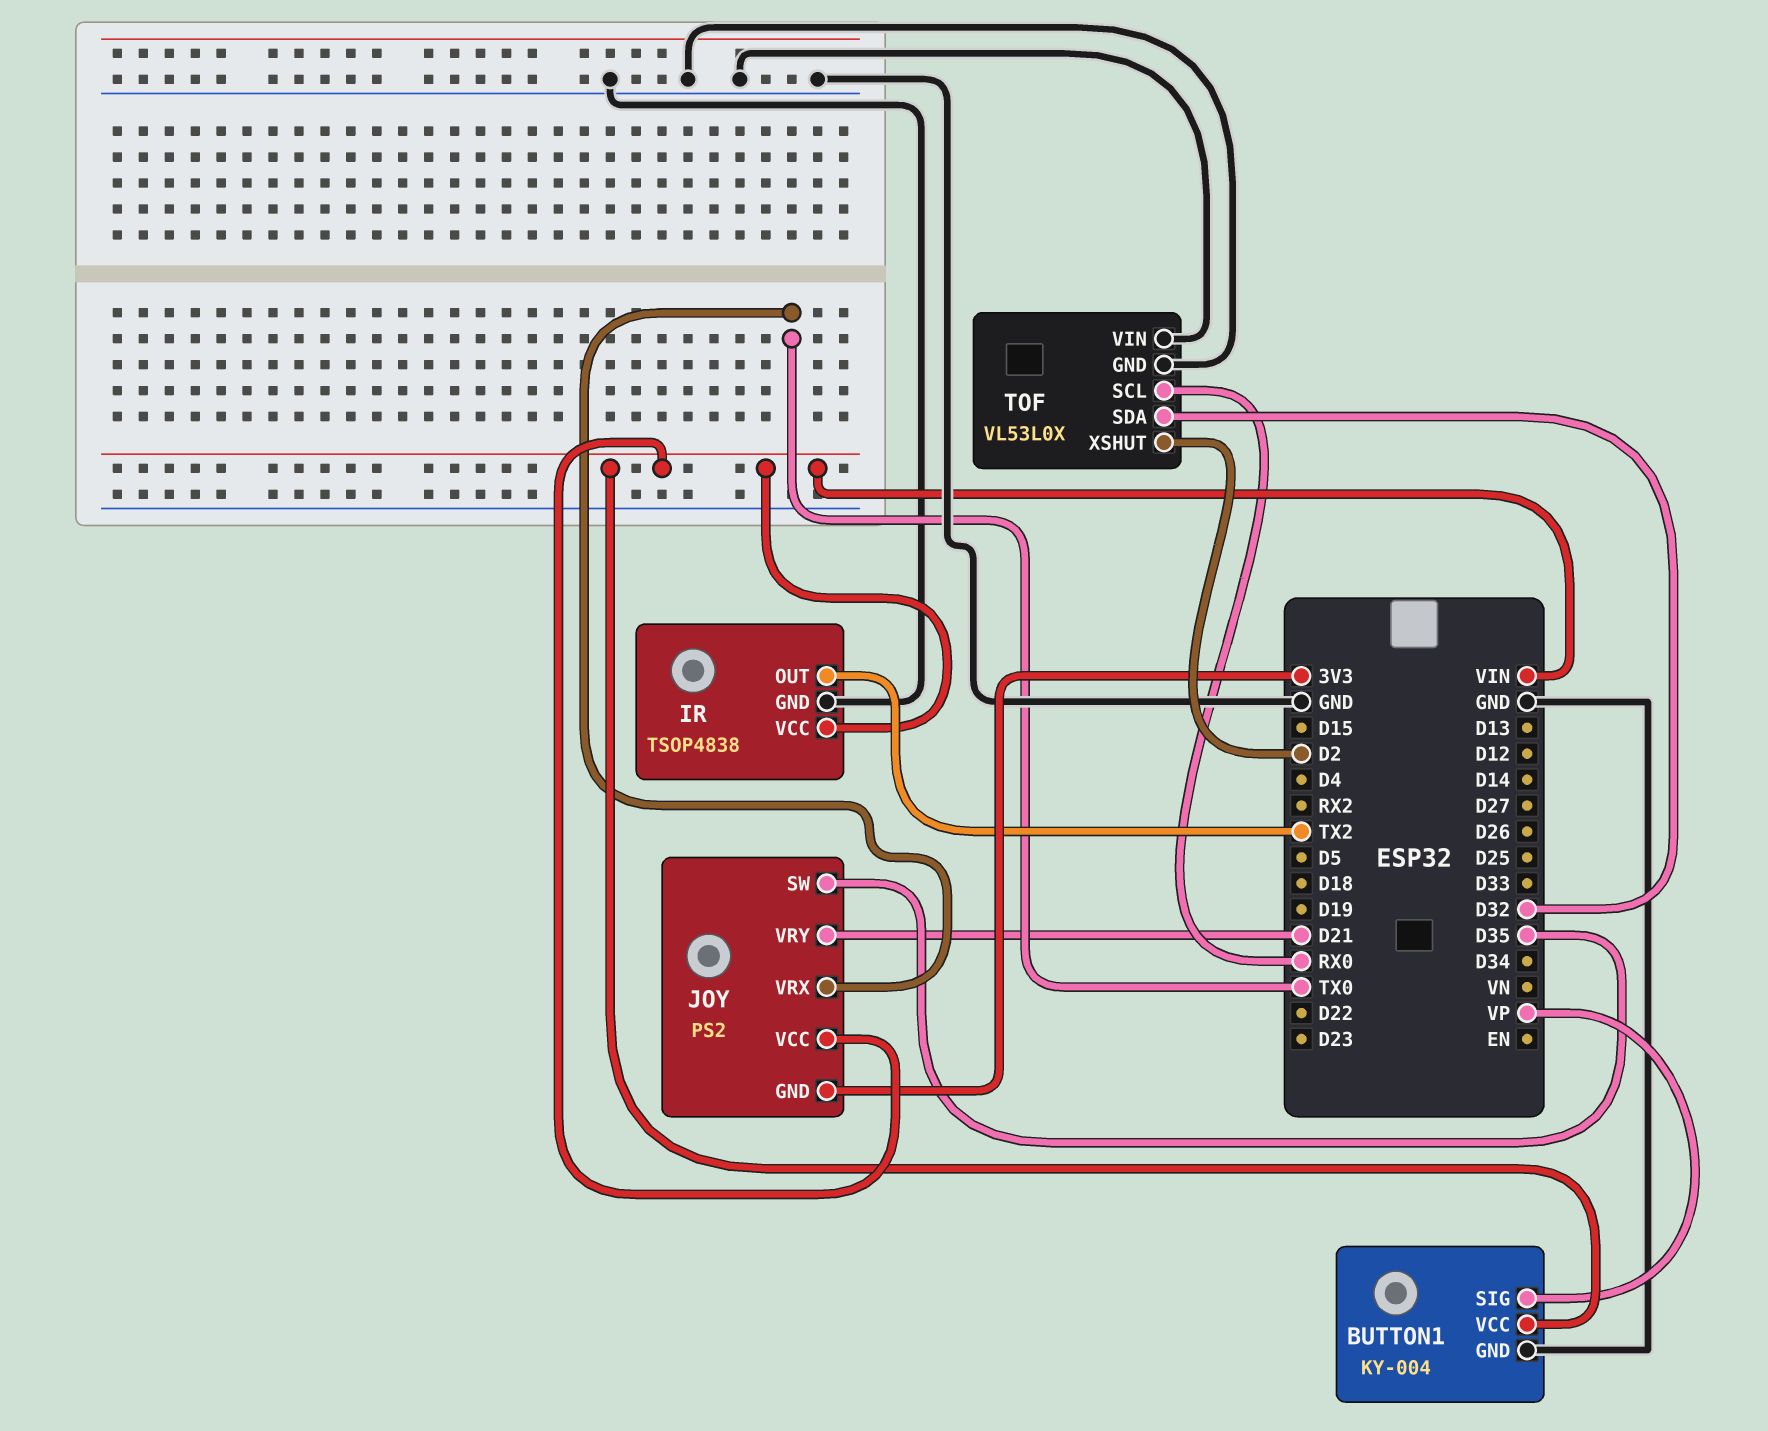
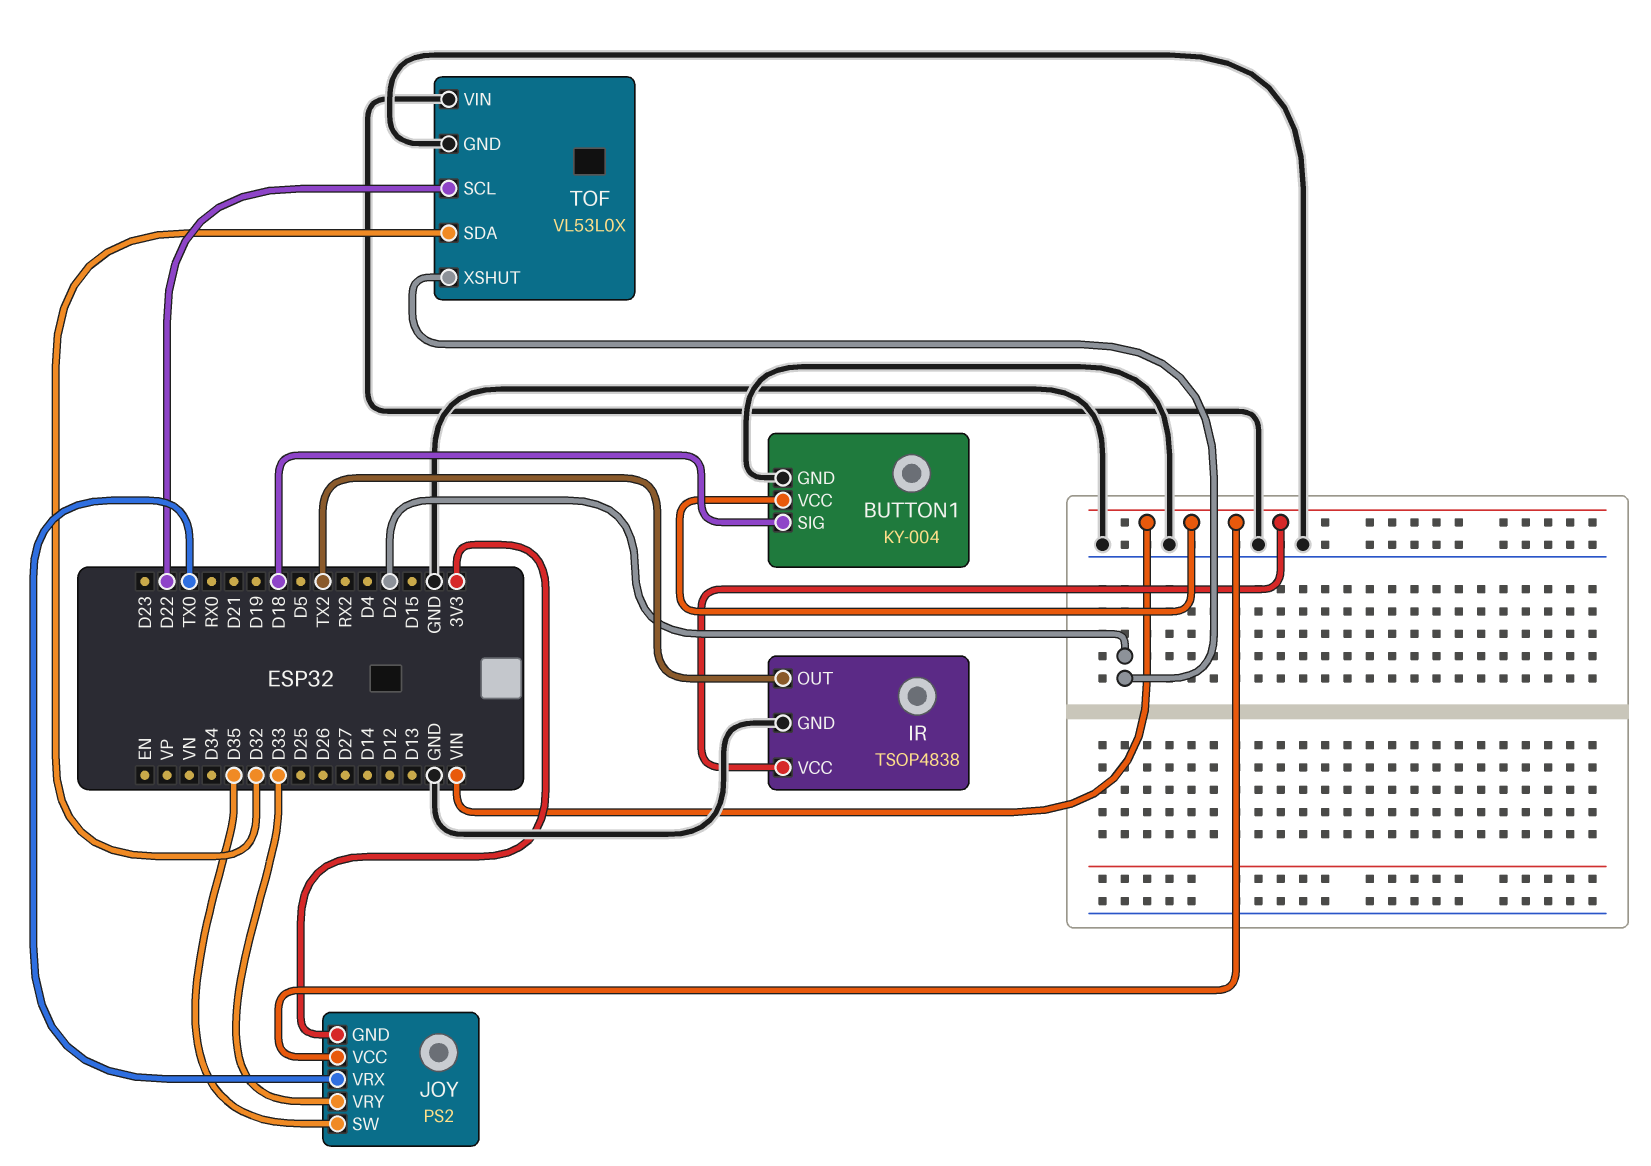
BUTTON1 pin SIG: VP -> D18
JOY pin VRY: D21 -> D33
TOF pin SCL: RX0 -> D22

